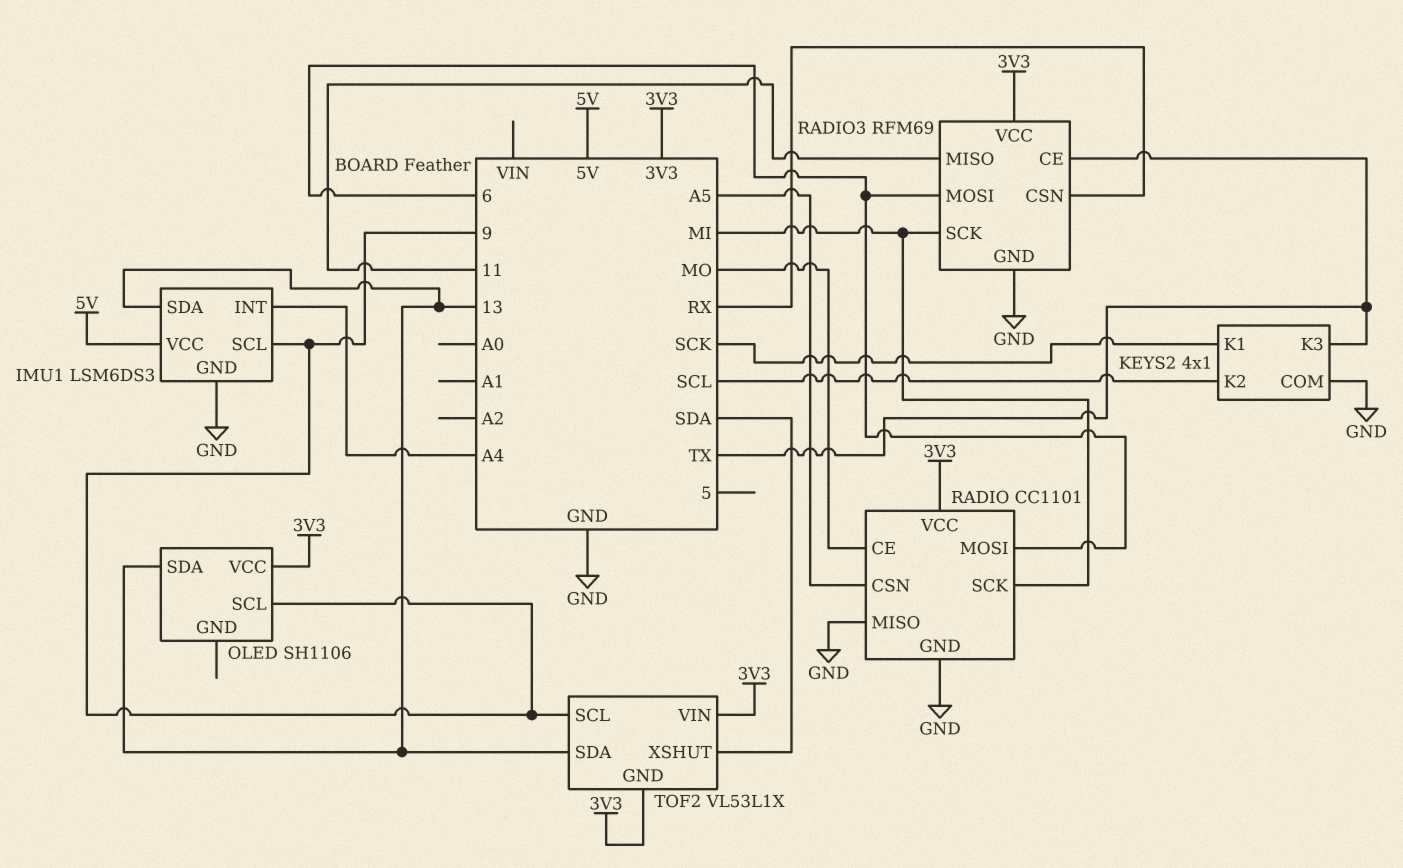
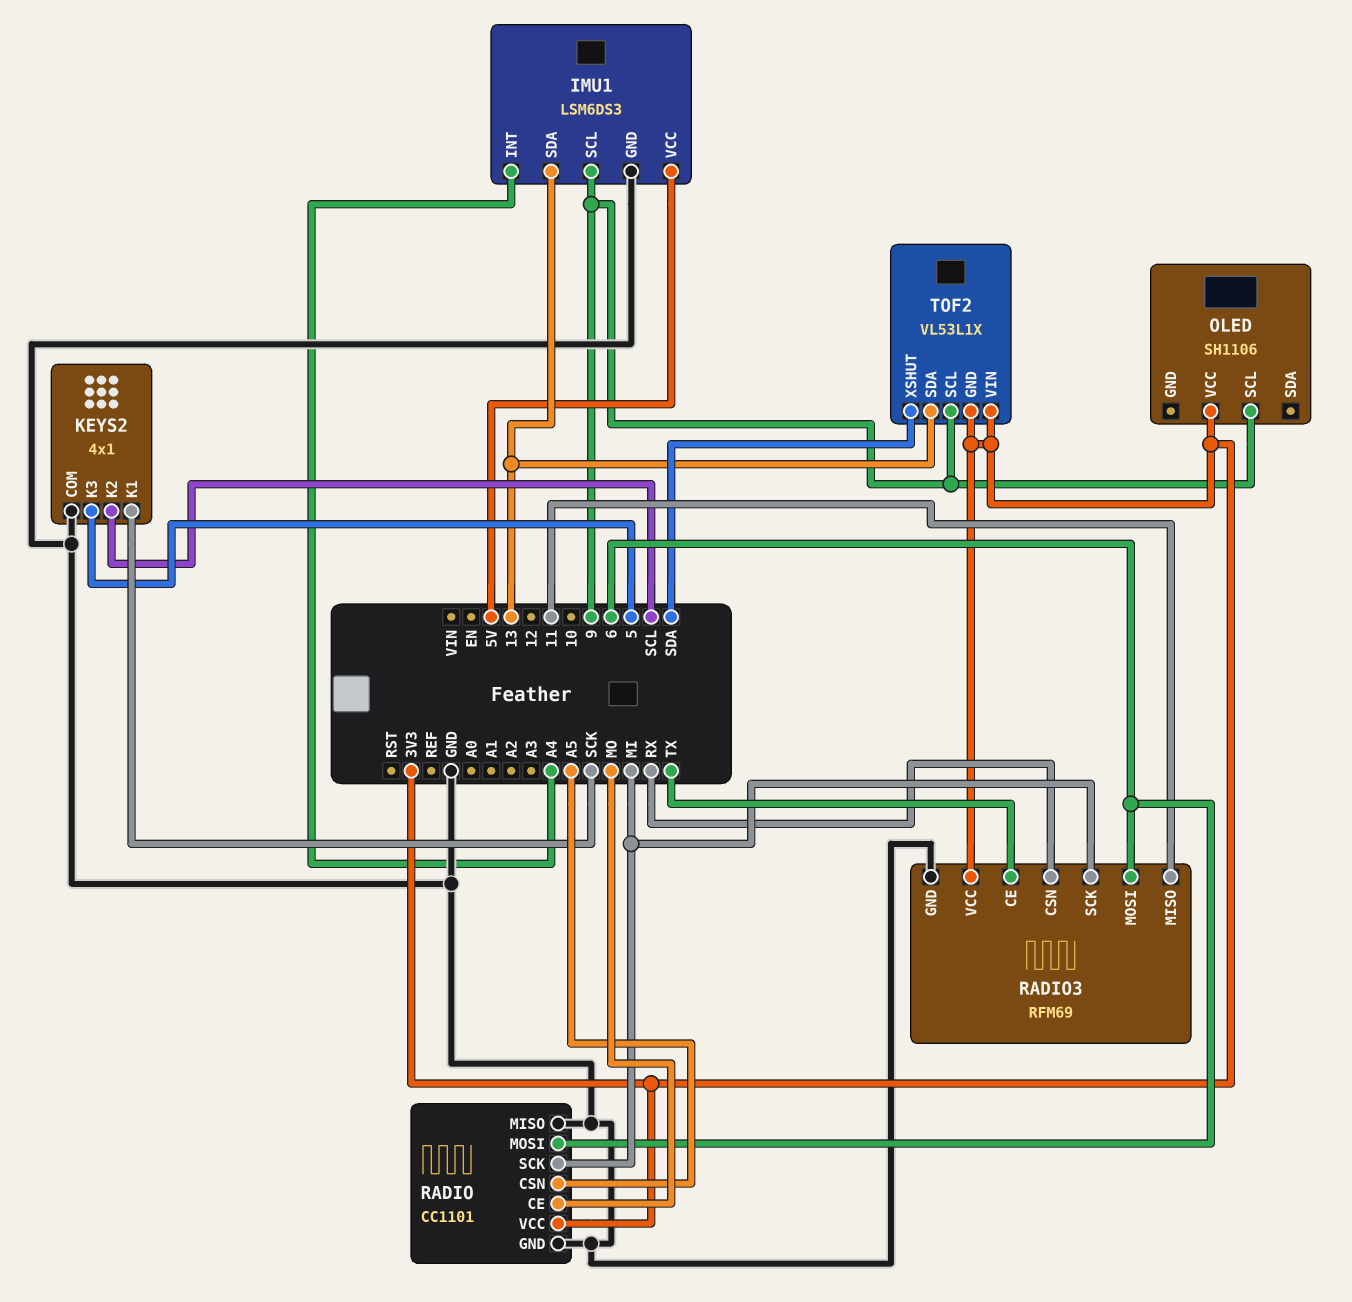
KEYS2 pin K3: TX -> 5
OLED pin SDA: 13 -> none

